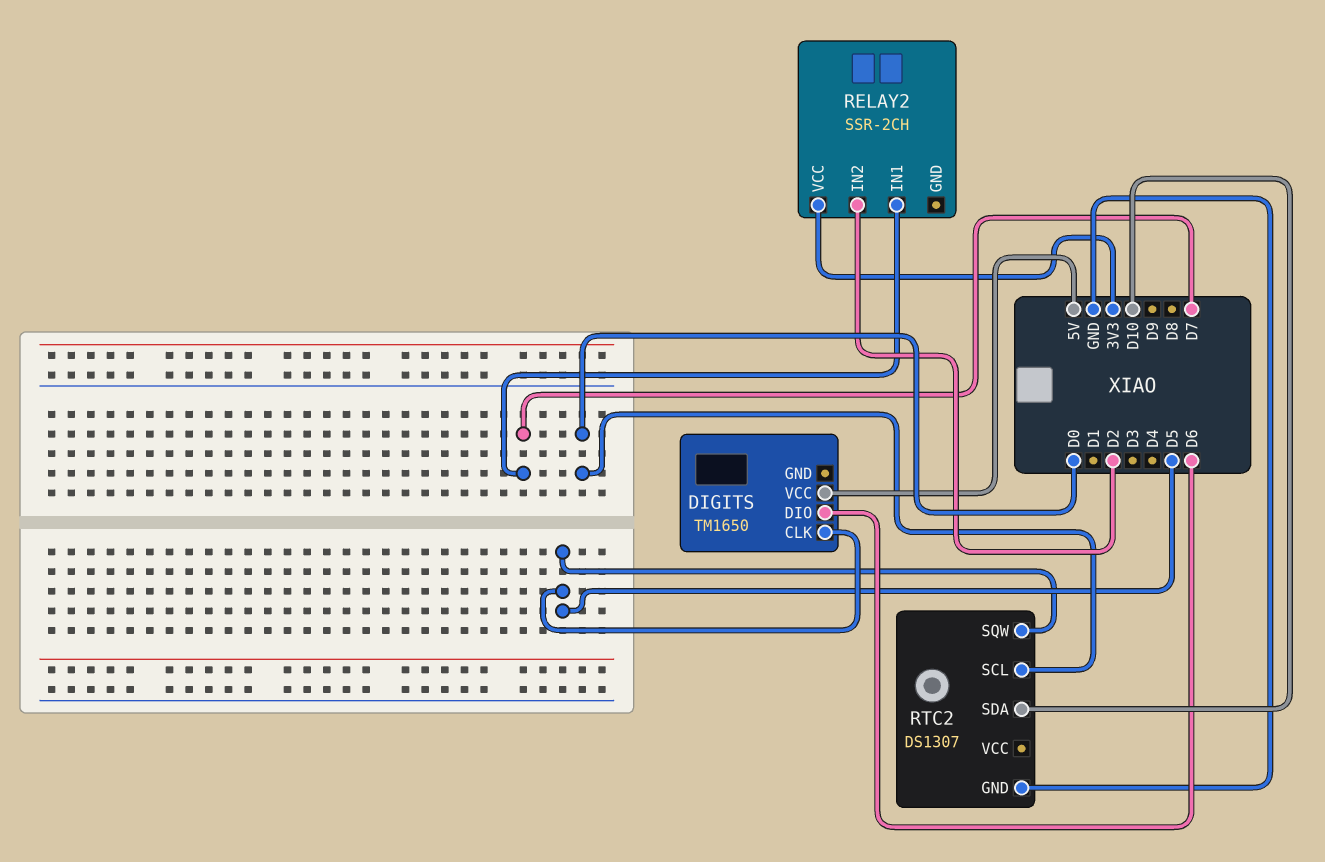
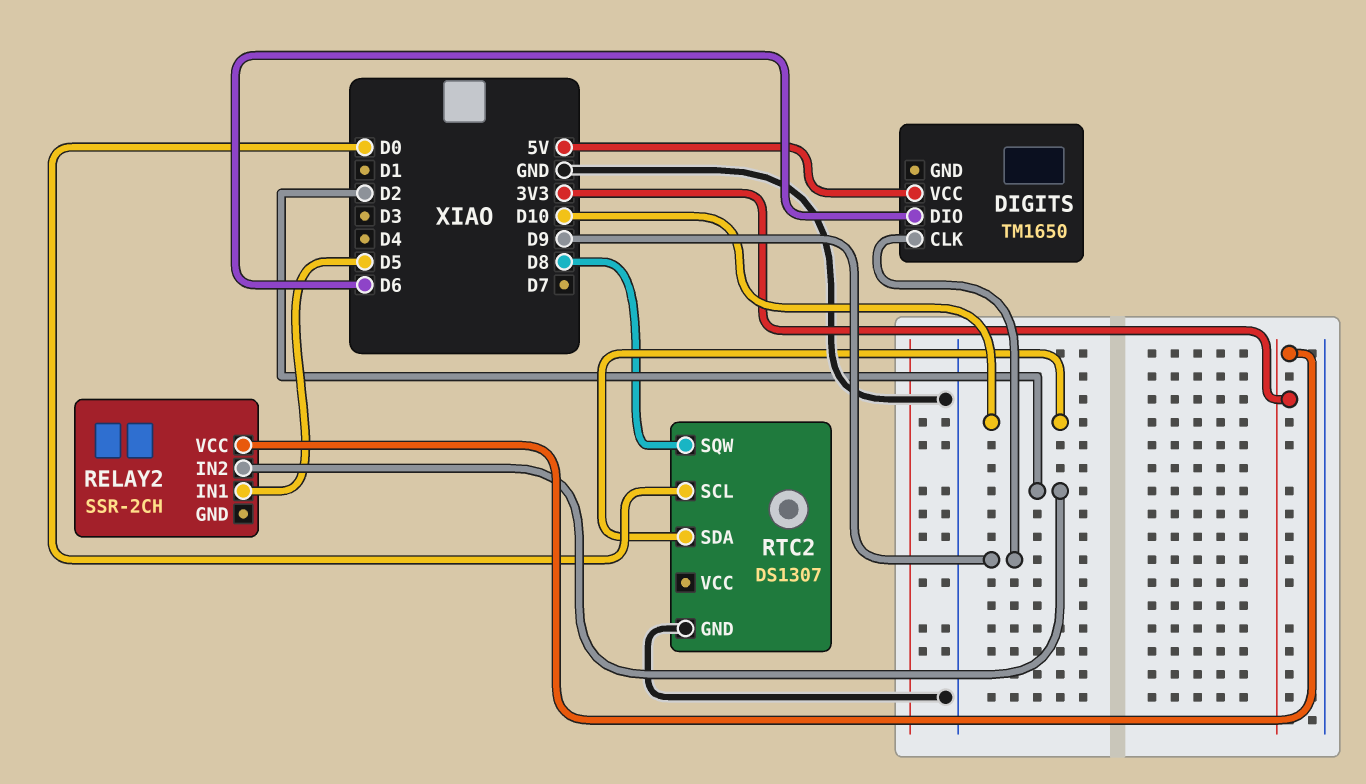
DIGITS pin CLK: D5 -> D9
RELAY2 pin IN1: D7 -> D5
RTC2 pin SQW: D5 -> D8

